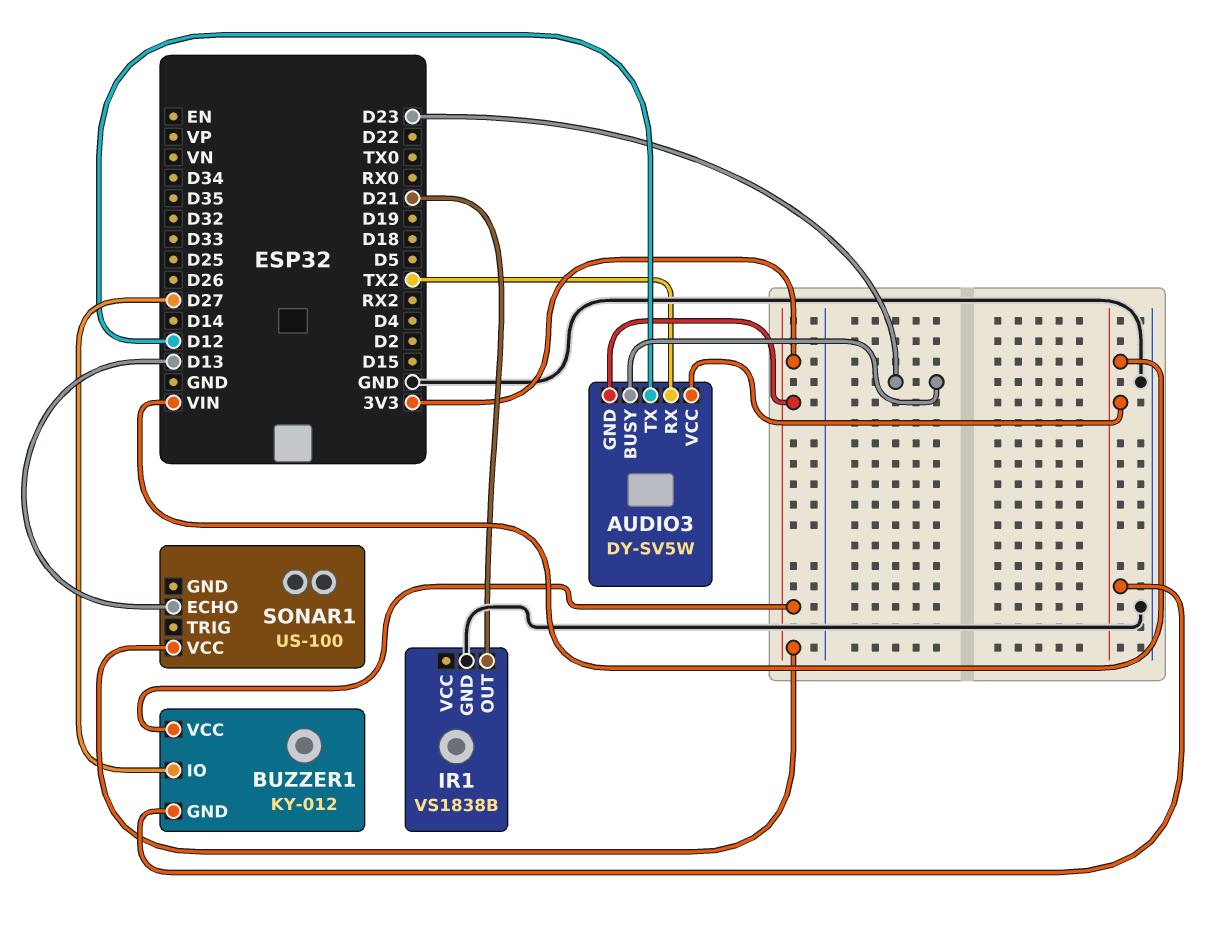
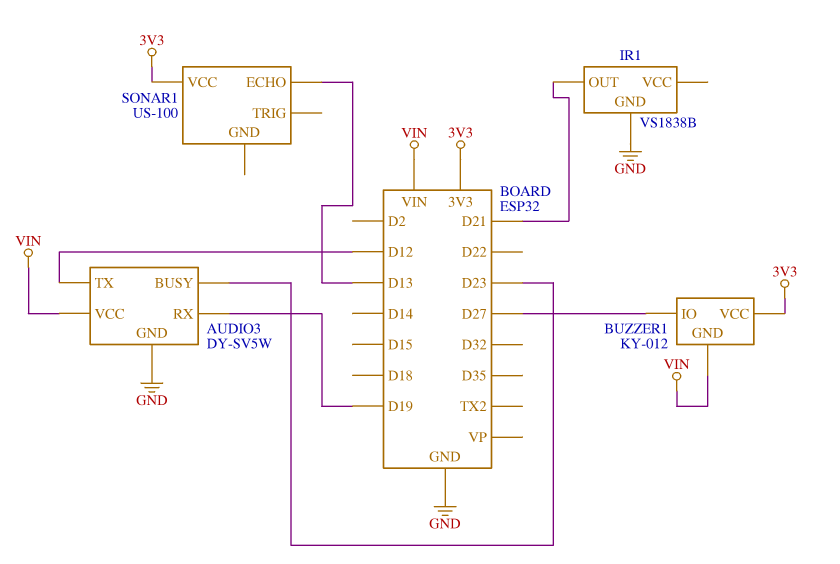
AUDIO3 pin GND: 3V3 -> GND
AUDIO3 pin RX: TX2 -> D19

